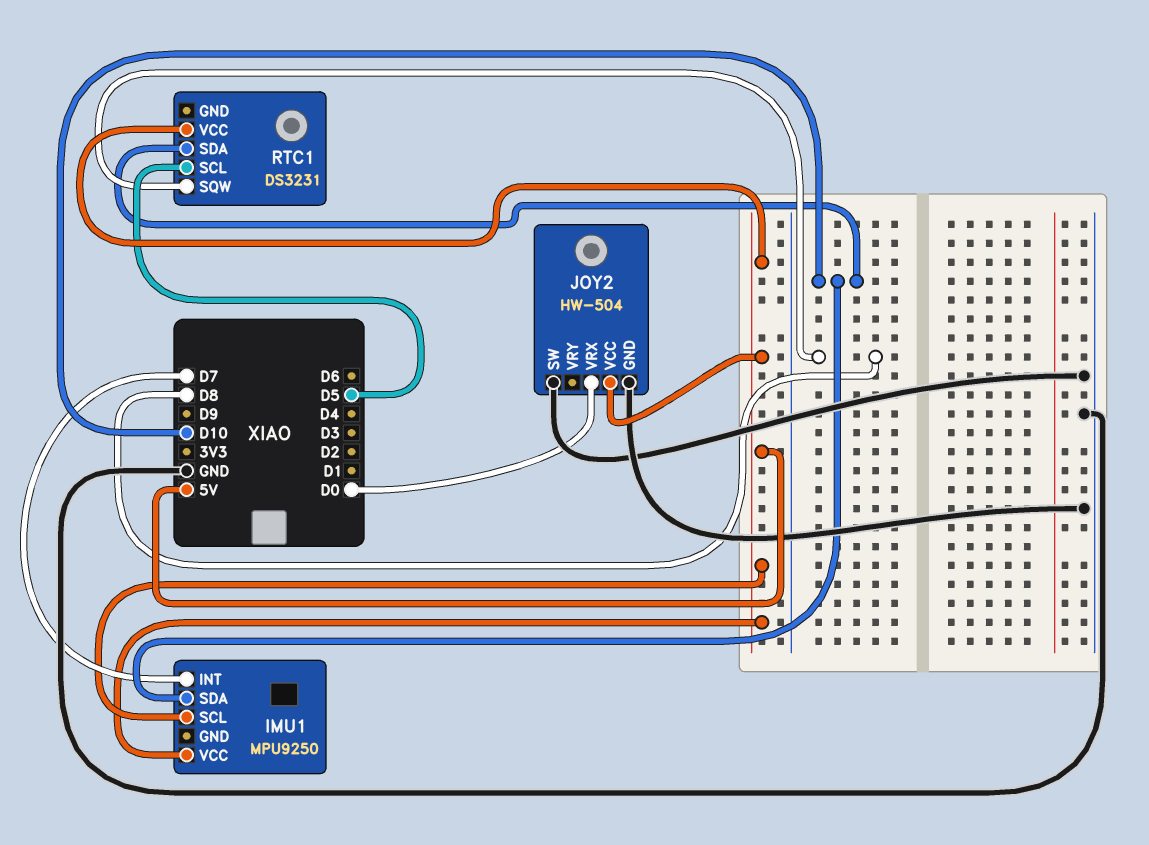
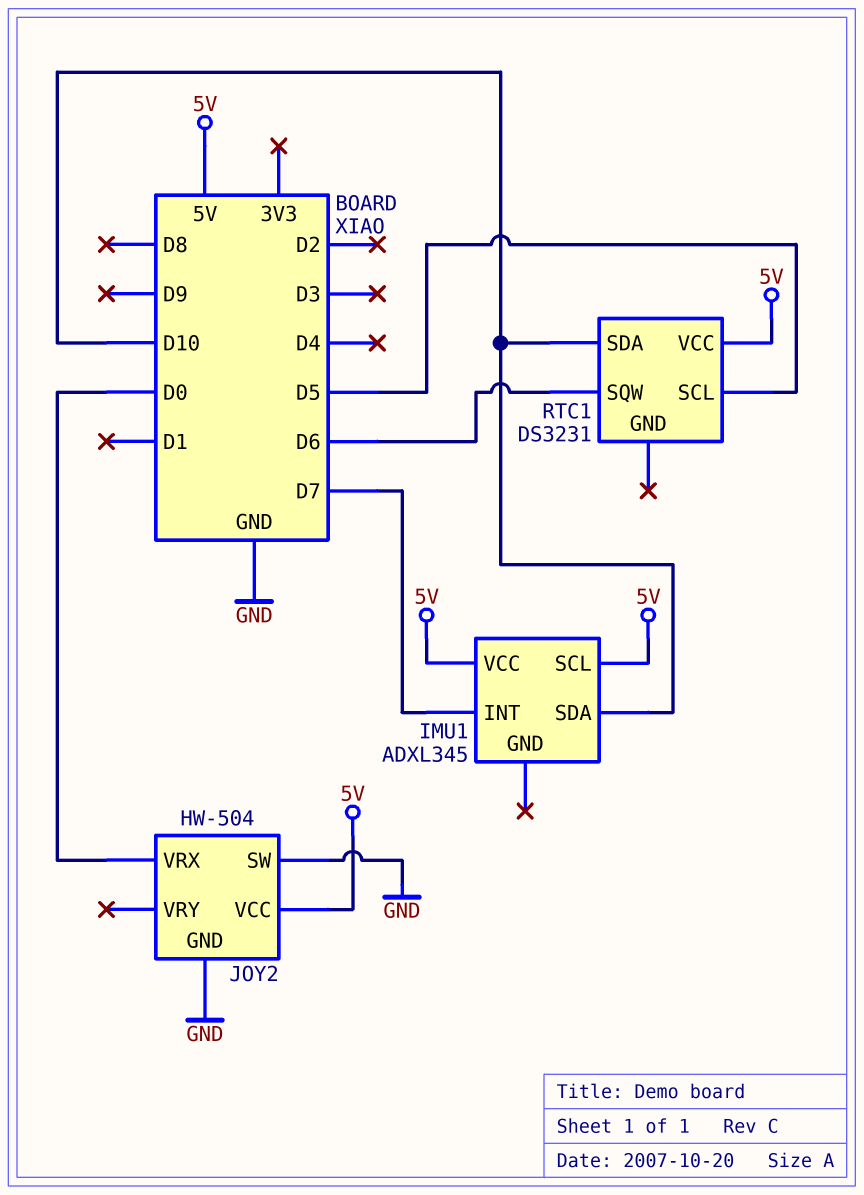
IMU1: MPU9250 -> ADXL345
RTC1 pin SQW: D8 -> D6

